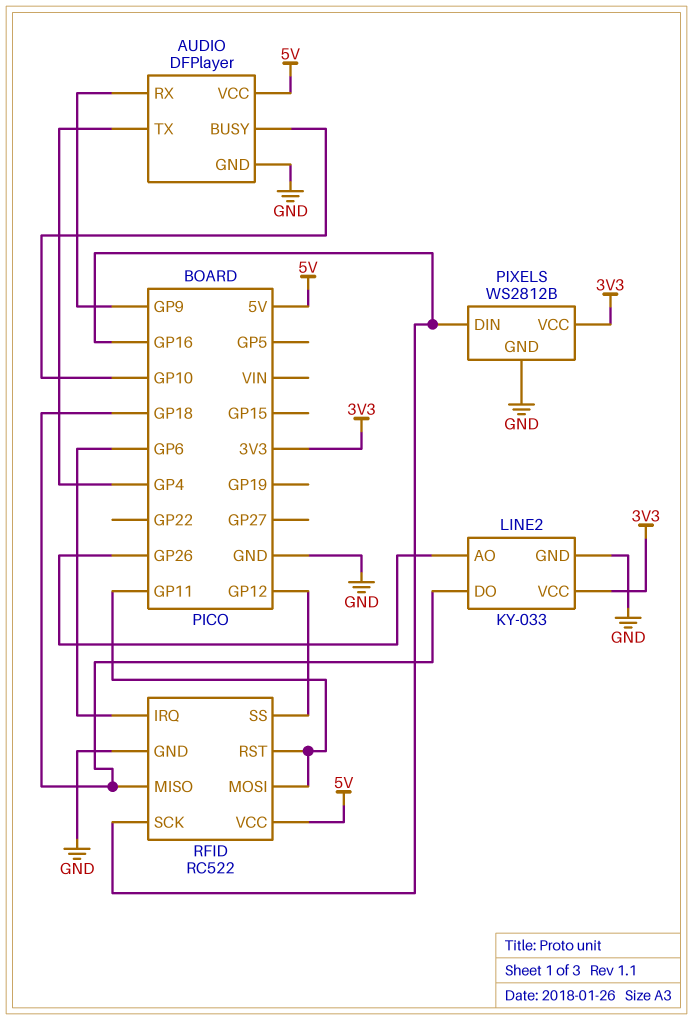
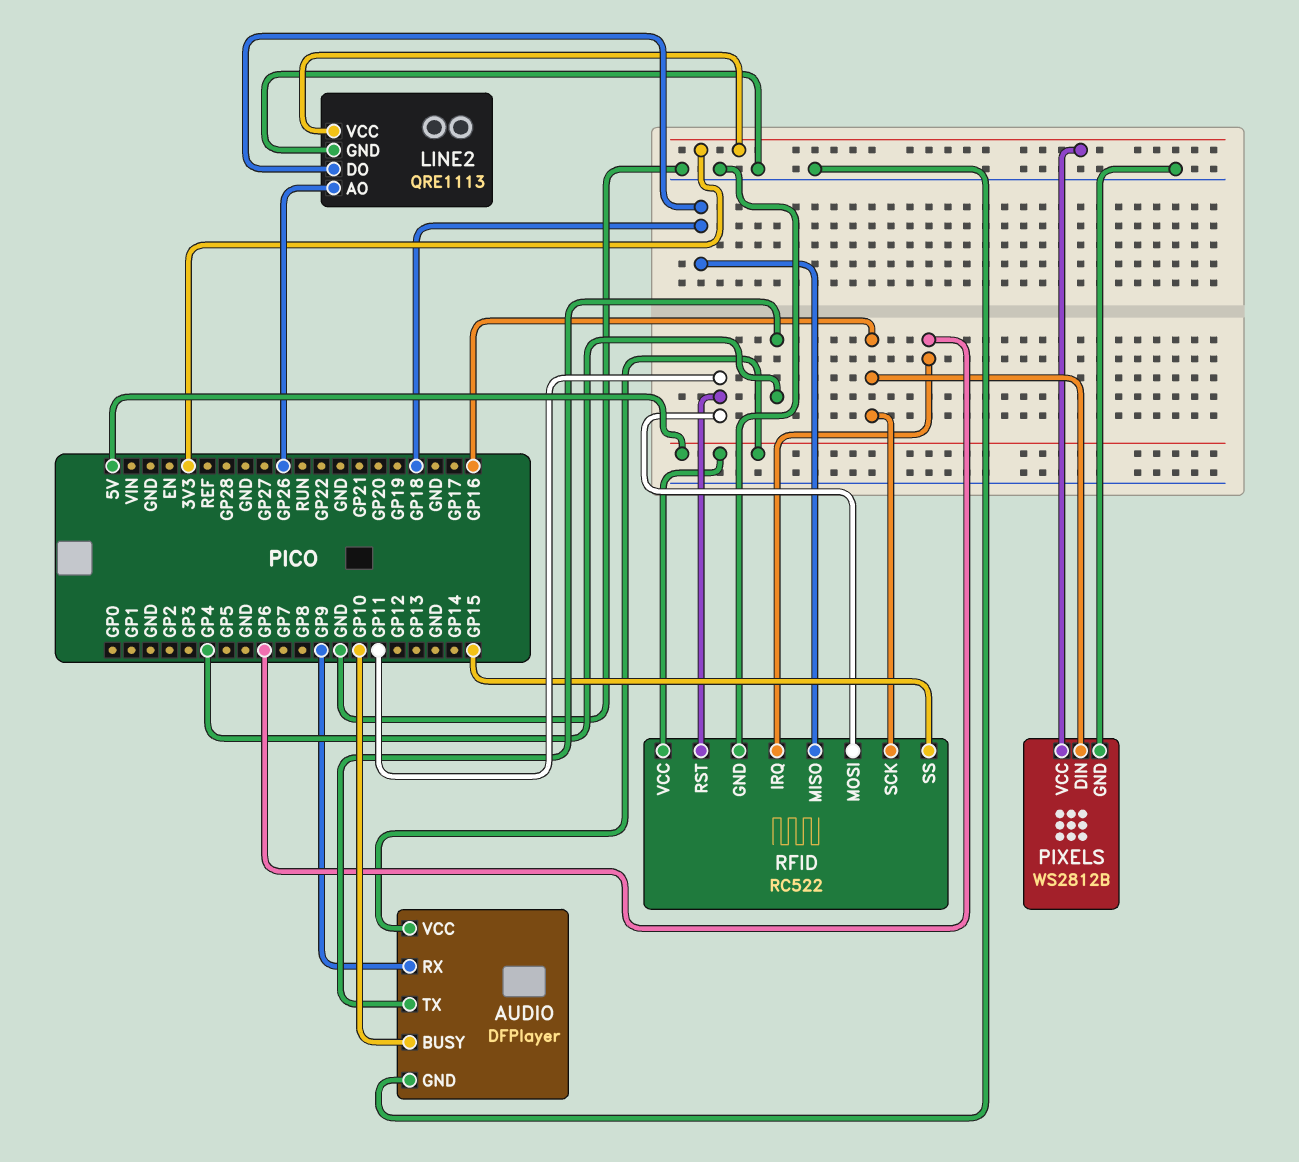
LINE2: KY-033 -> QRE1113
RFID pin SS: GP12 -> GP15

